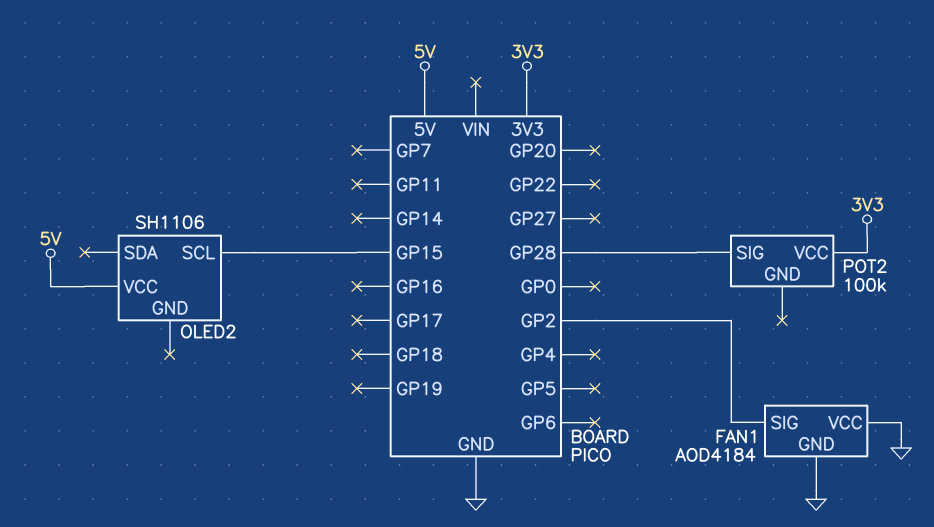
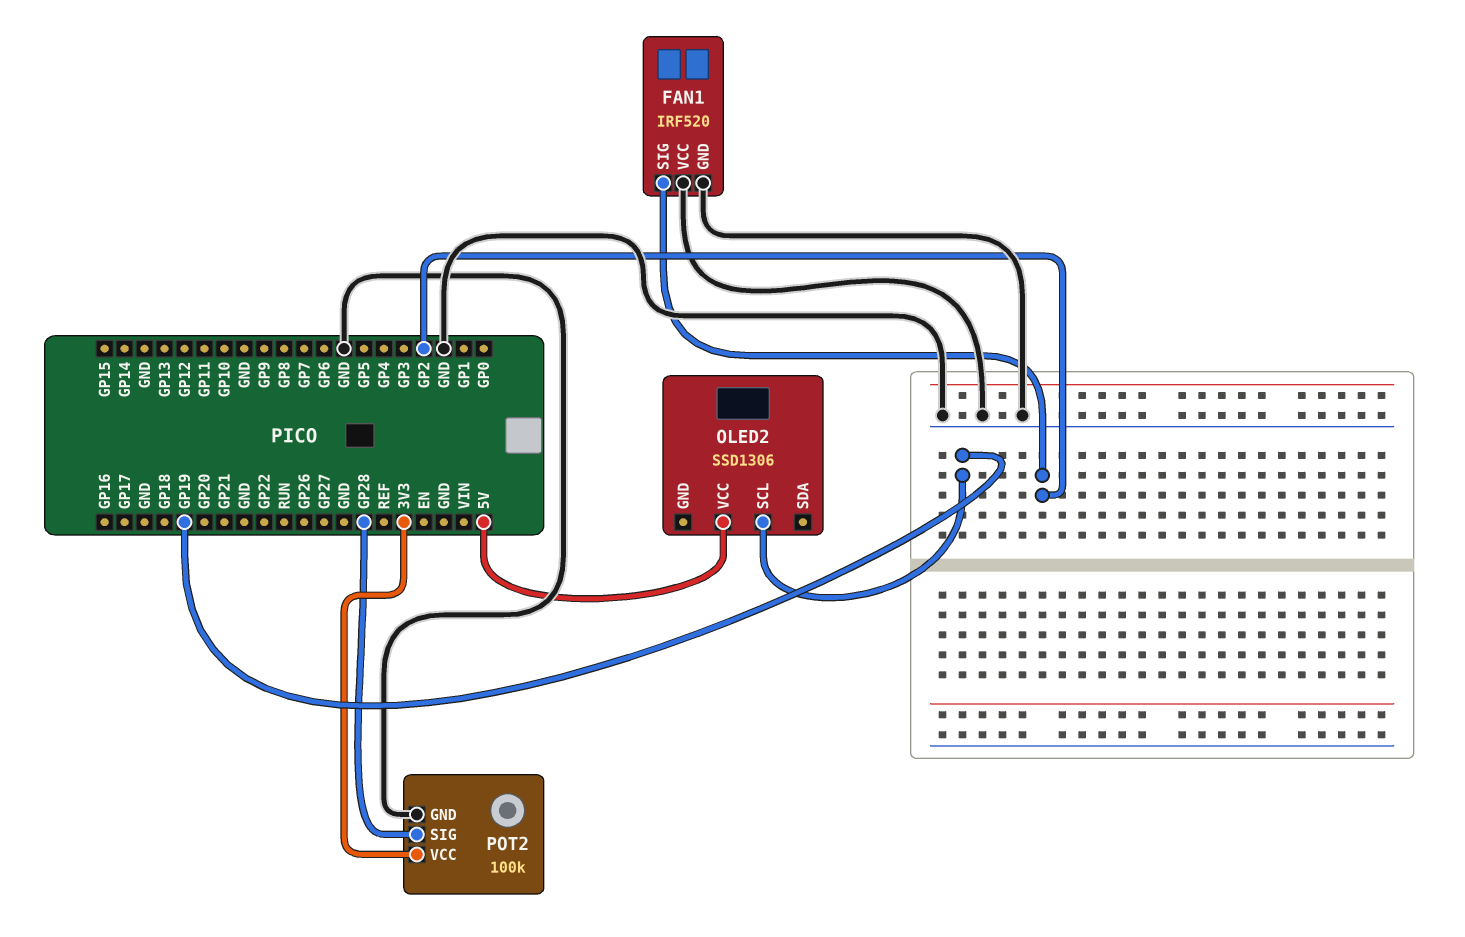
FAN1: AOD4184 -> IRF520
OLED2: SH1106 -> SSD1306
OLED2 pin SCL: GP15 -> GP19
POT2 pin GND: none -> GND

